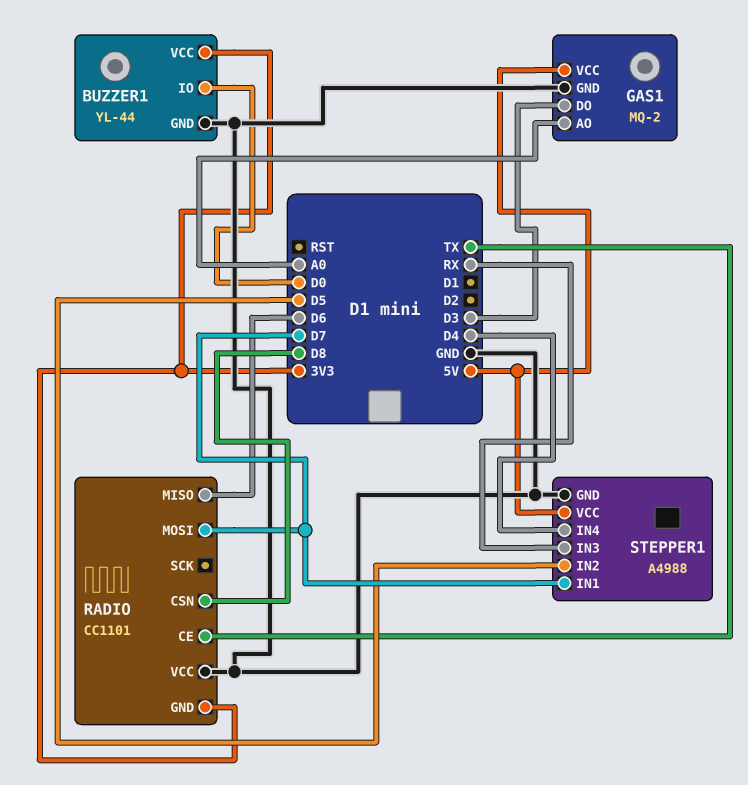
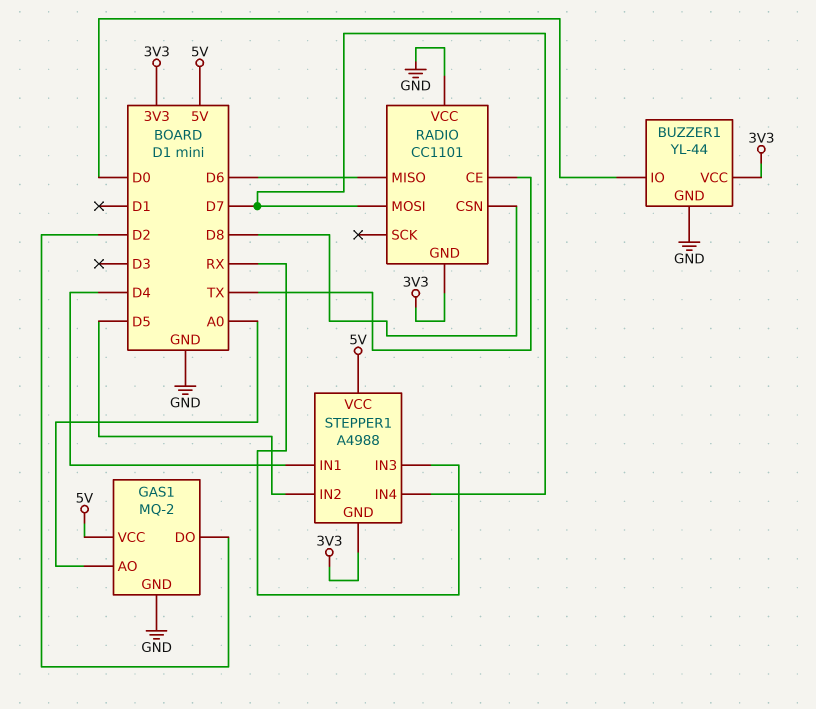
GAS1 pin DO: D3 -> D2
STEPPER1 pin GND: GND -> 3V3
STEPPER1 pin IN1: D7 -> D4
STEPPER1 pin IN4: D4 -> D7

